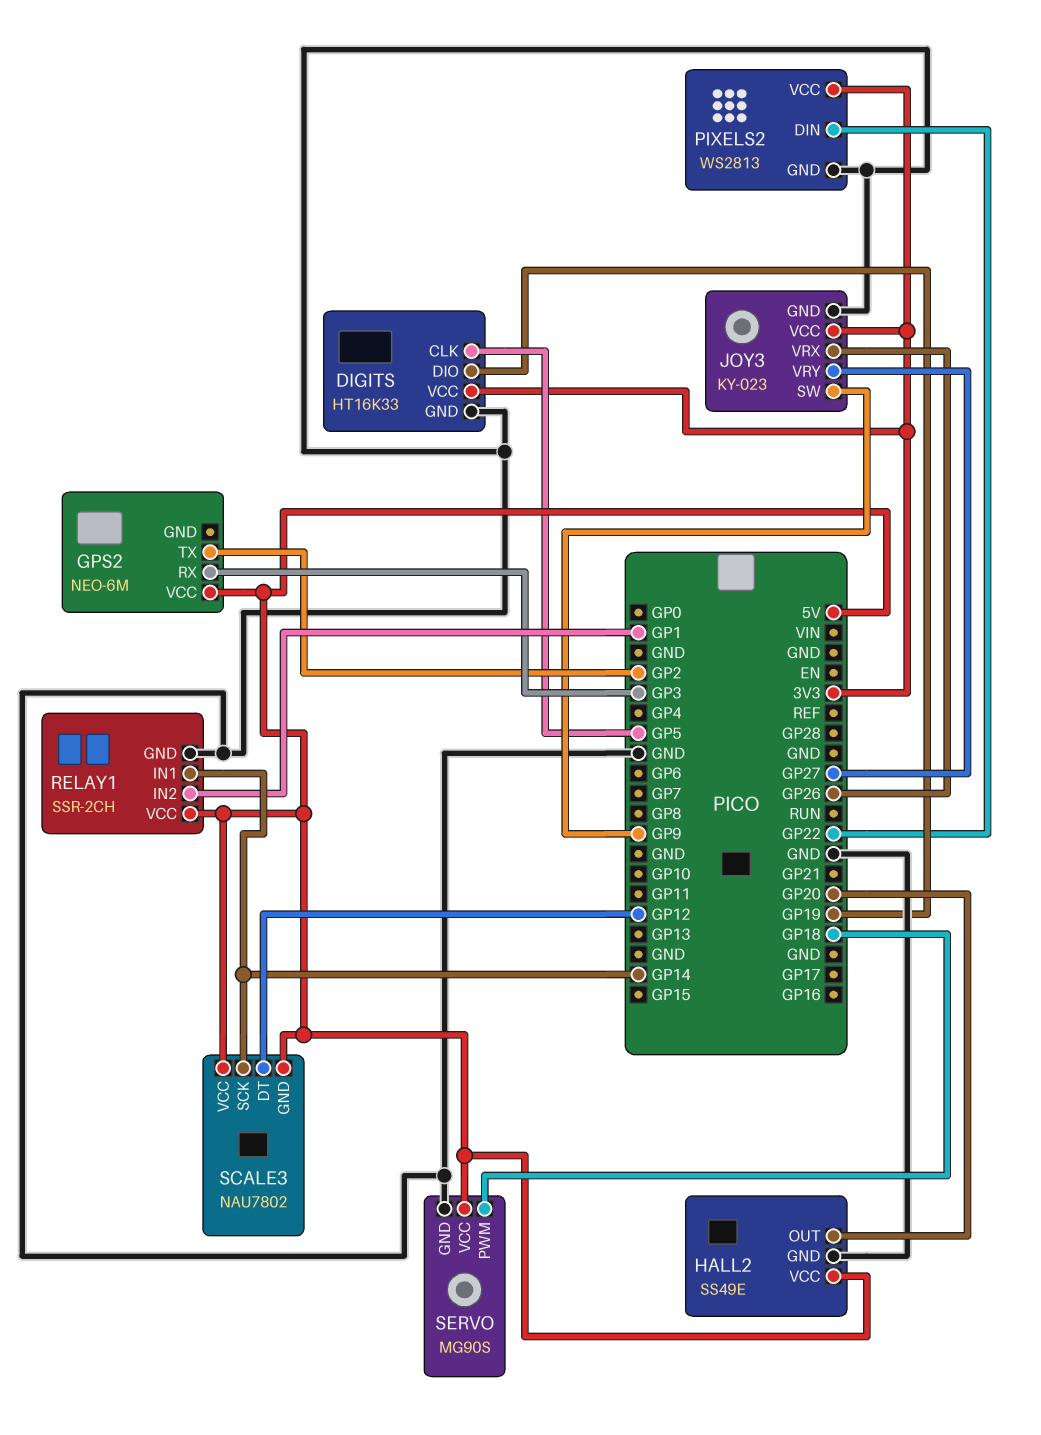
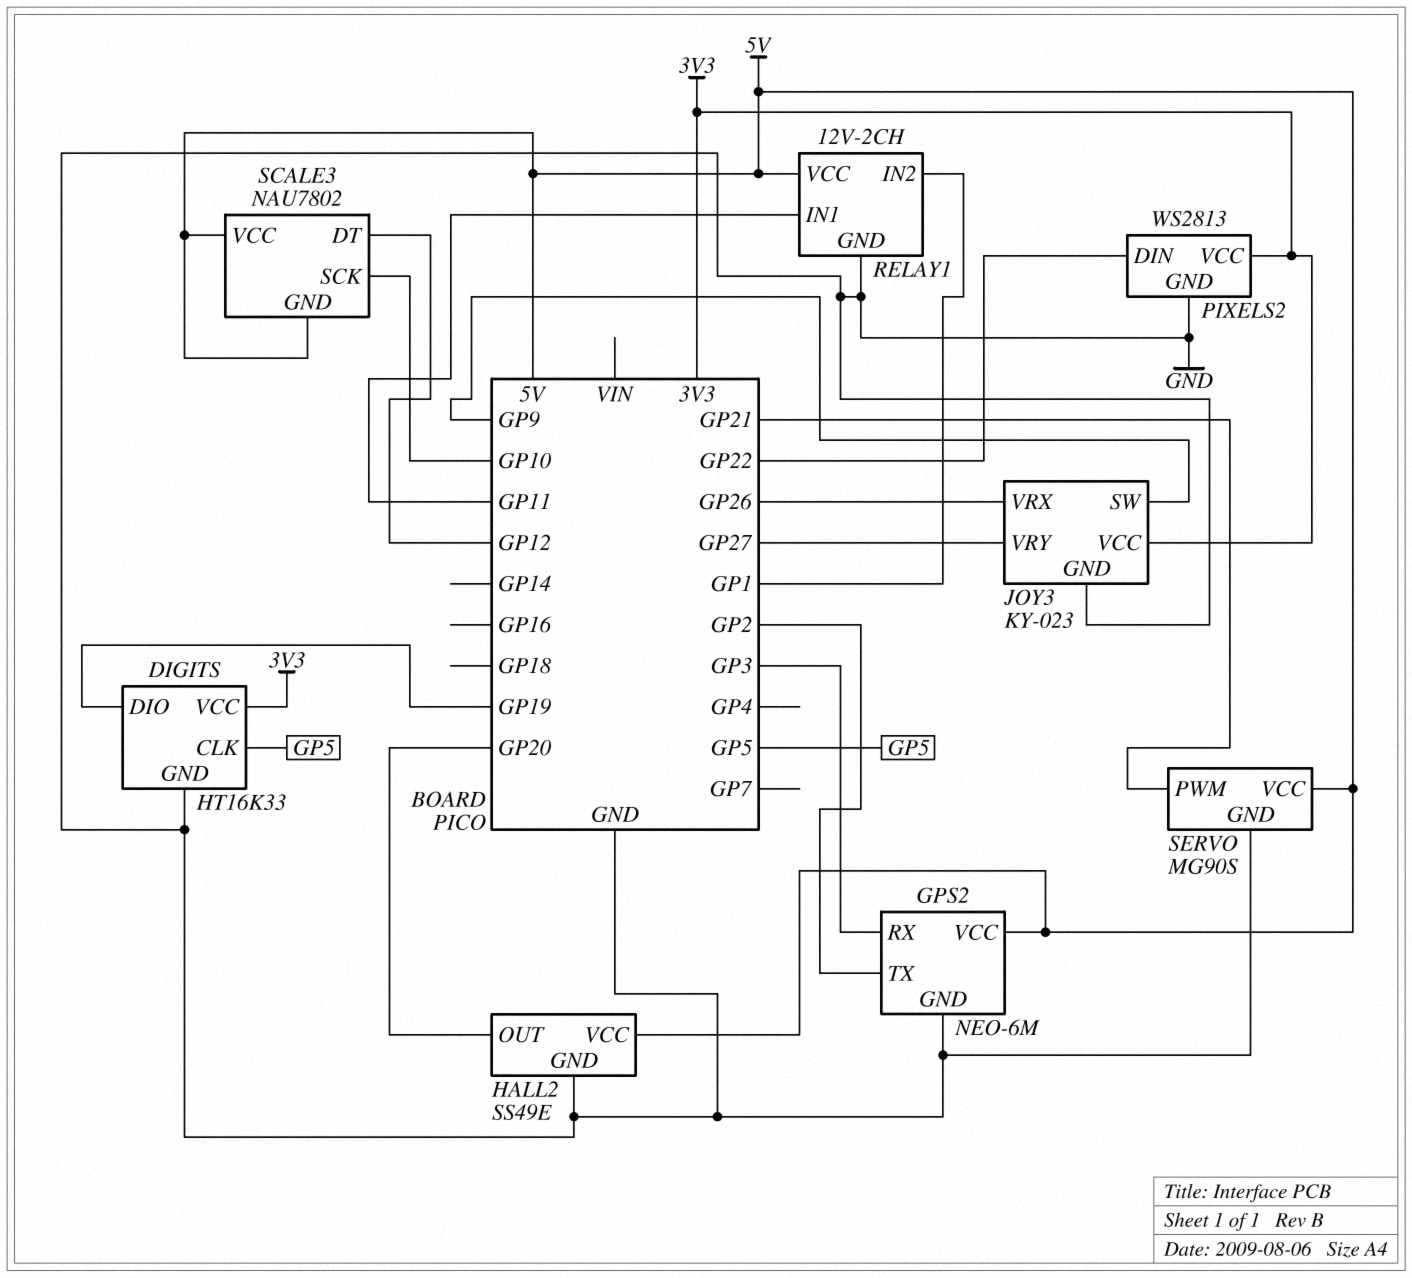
GPS2 pin GND: none -> GND
RELAY1: SSR-2CH -> 12V-2CH
RELAY1 pin IN1: GP14 -> GP11
SCALE3 pin SCK: GP14 -> GP10
SERVO pin PWM: GP18 -> GP21

